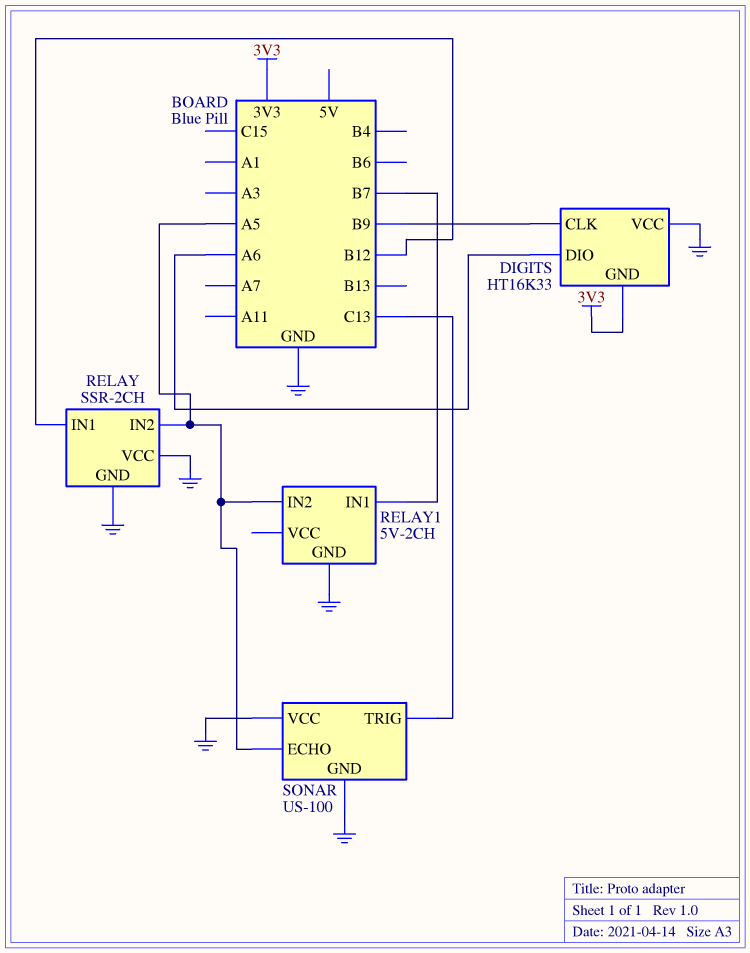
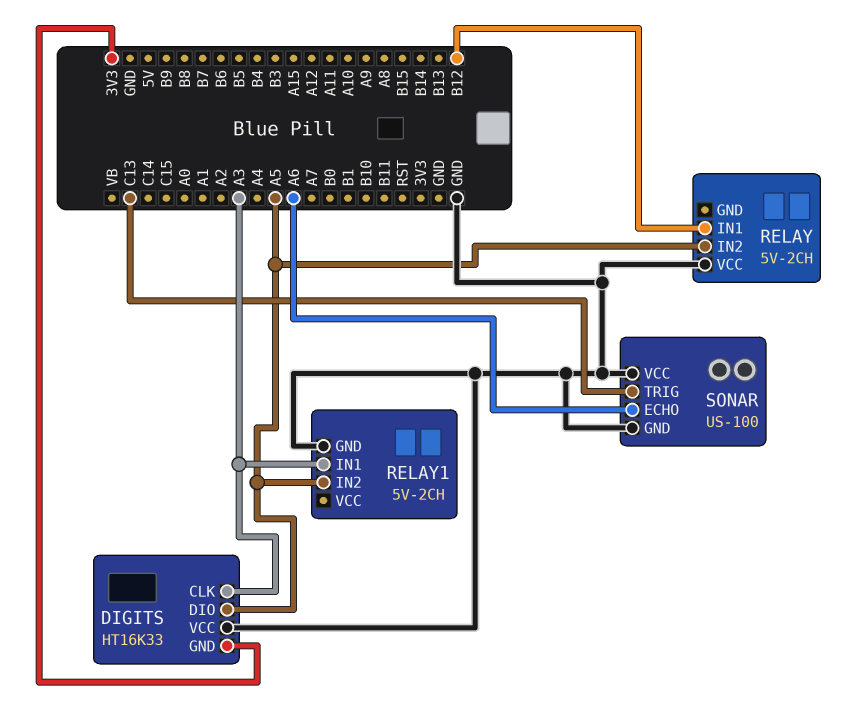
DIGITS pin CLK: B9 -> A3
DIGITS pin DIO: A6 -> A5
RELAY: SSR-2CH -> 5V-2CH
RELAY pin GND: GND -> none
RELAY1 pin IN1: B7 -> A3
SONAR pin ECHO: A5 -> A6

